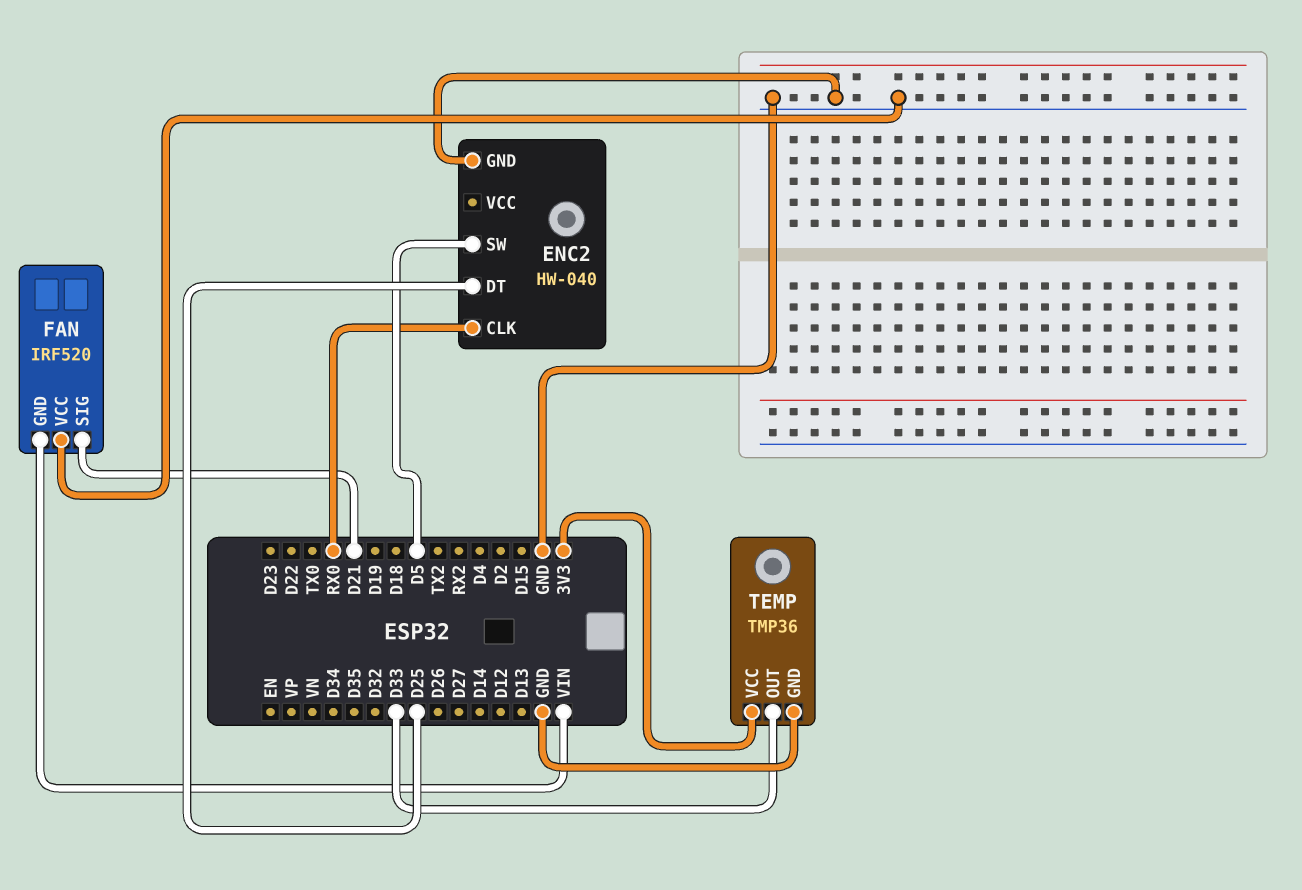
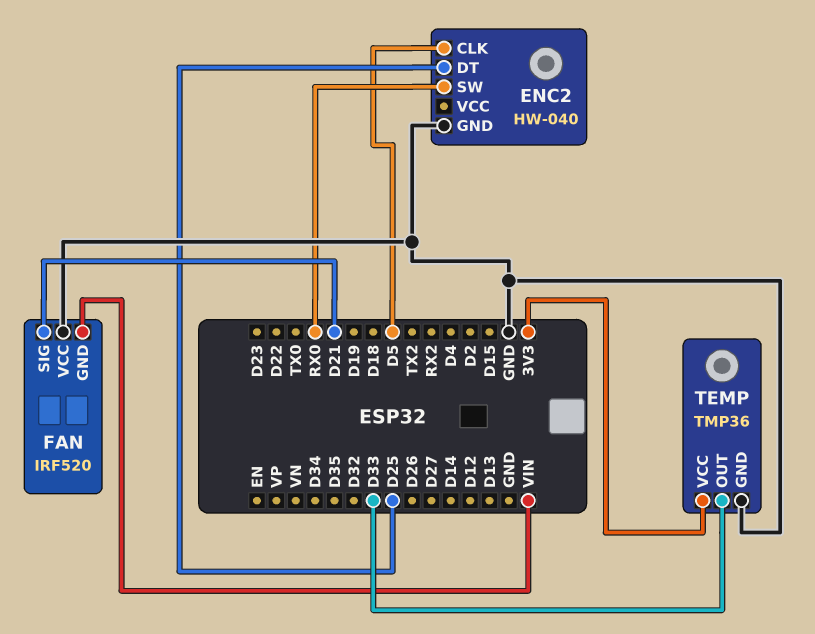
ENC2 pin CLK: RX0 -> D5
ENC2 pin SW: D5 -> RX0

